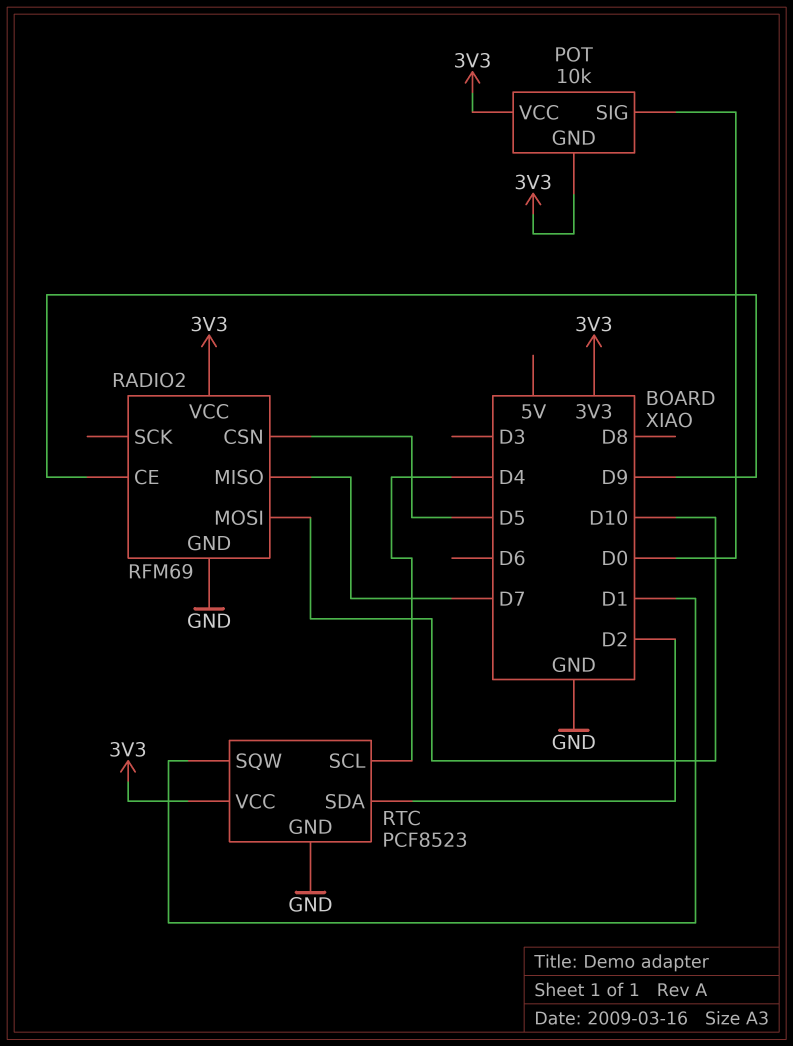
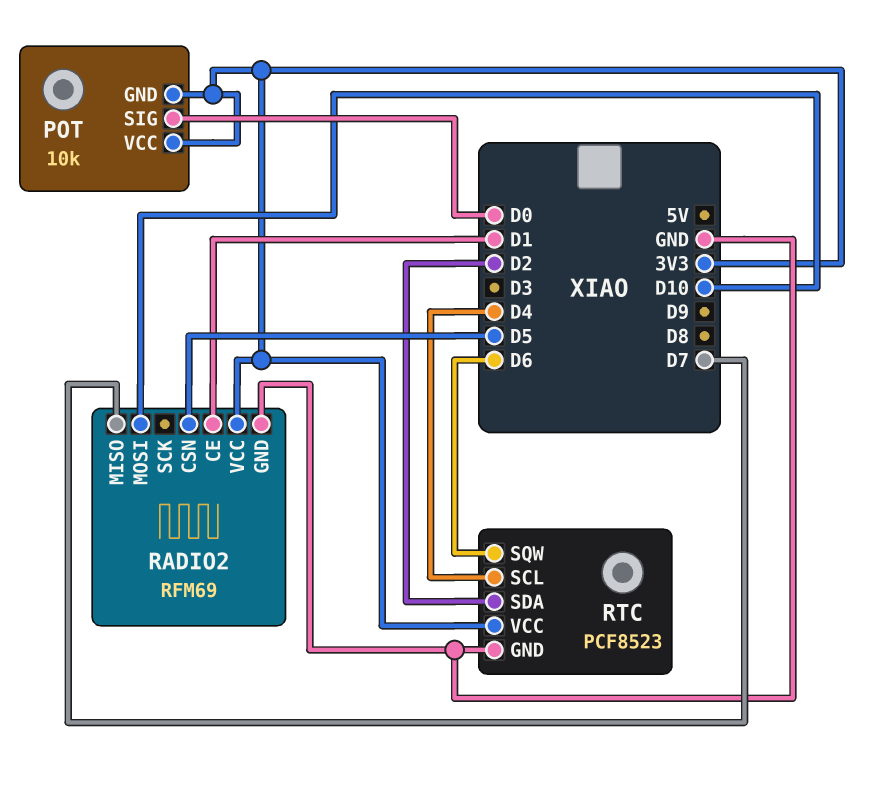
RADIO2 pin CE: D9 -> D1
RTC pin SQW: D1 -> D6

